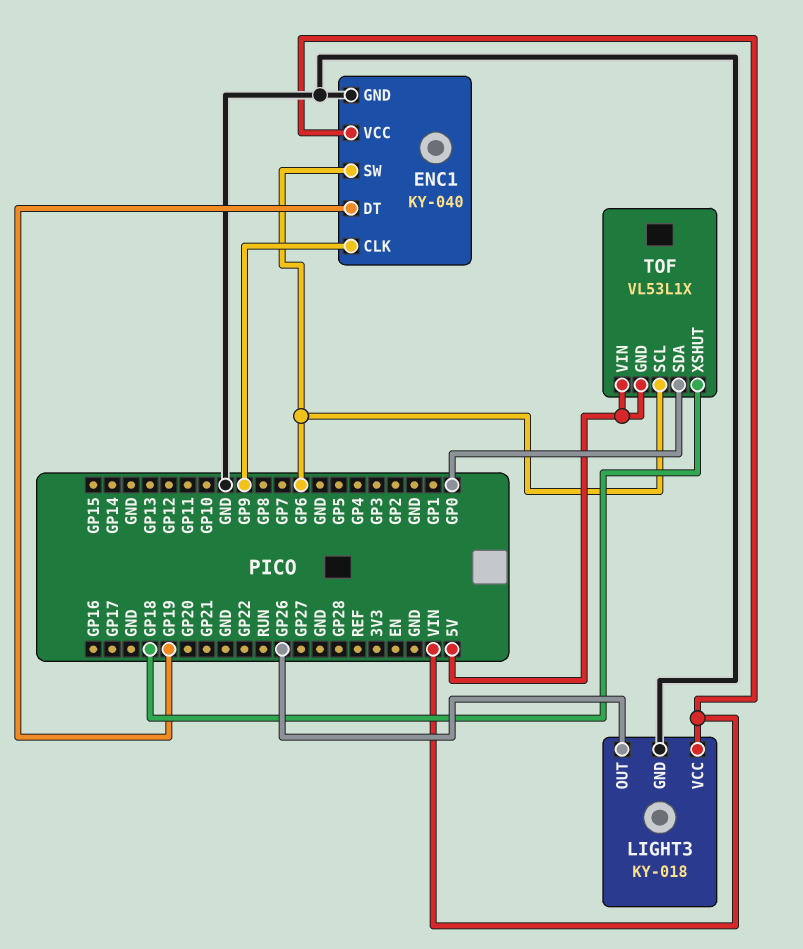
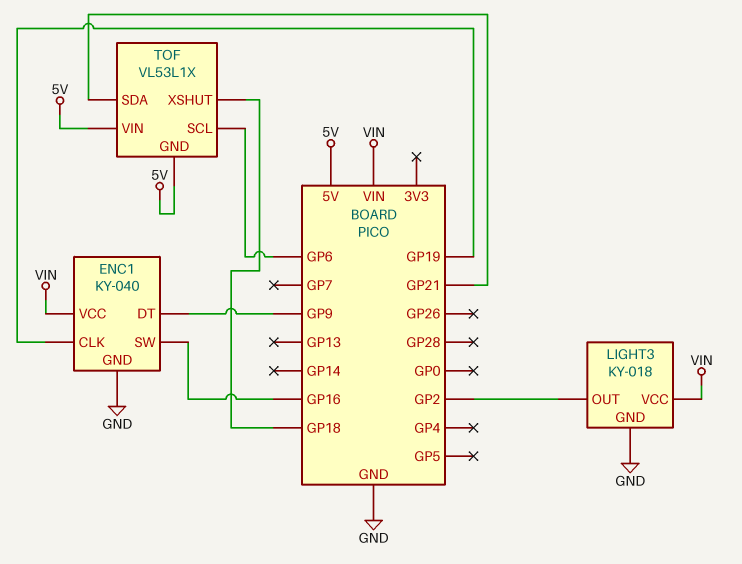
ENC1 pin CLK: GP9 -> GP19
ENC1 pin DT: GP19 -> GP9
ENC1 pin SW: GP6 -> GP16
LIGHT3 pin OUT: GP26 -> GP2
TOF pin SDA: GP0 -> GP21

